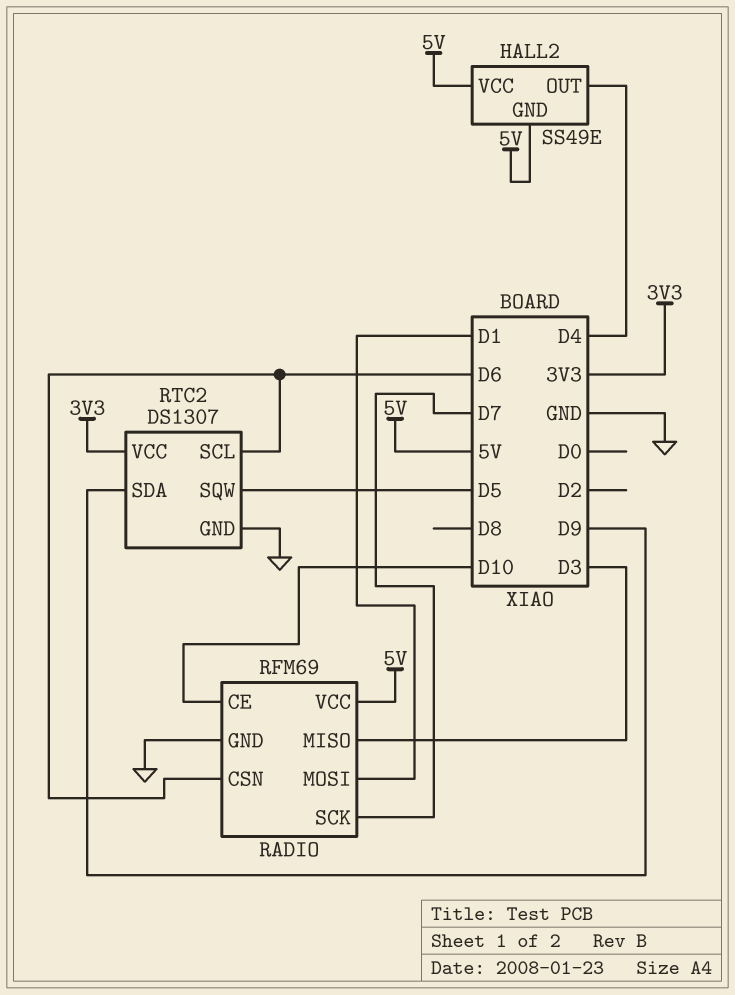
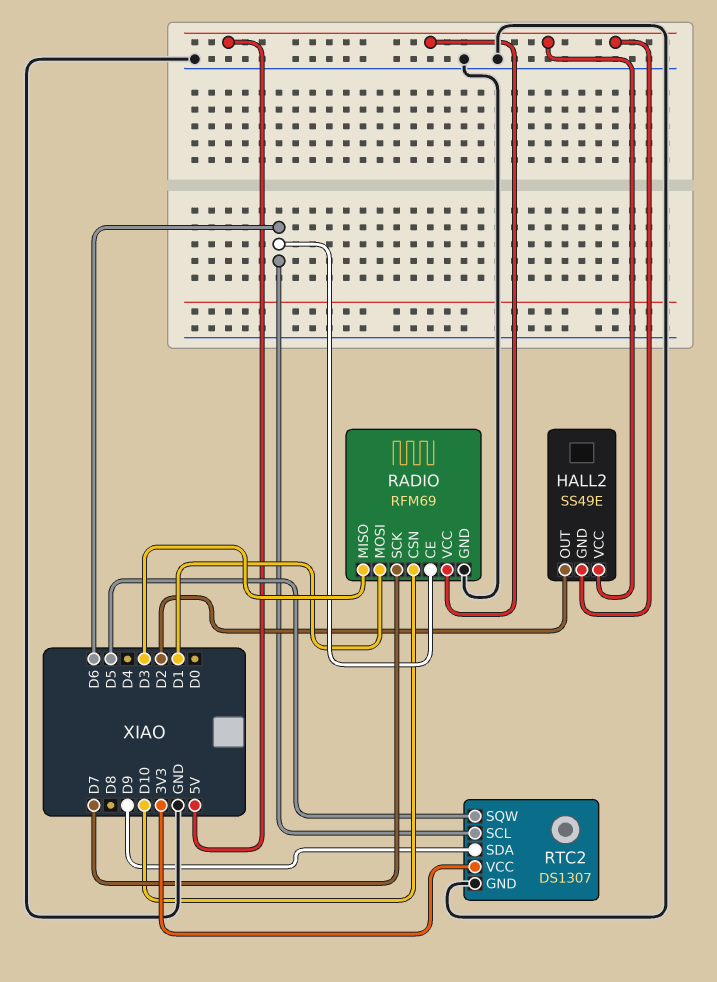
HALL2 pin OUT: D4 -> D2
RADIO pin CE: D10 -> D6
RADIO pin CSN: D6 -> D10

